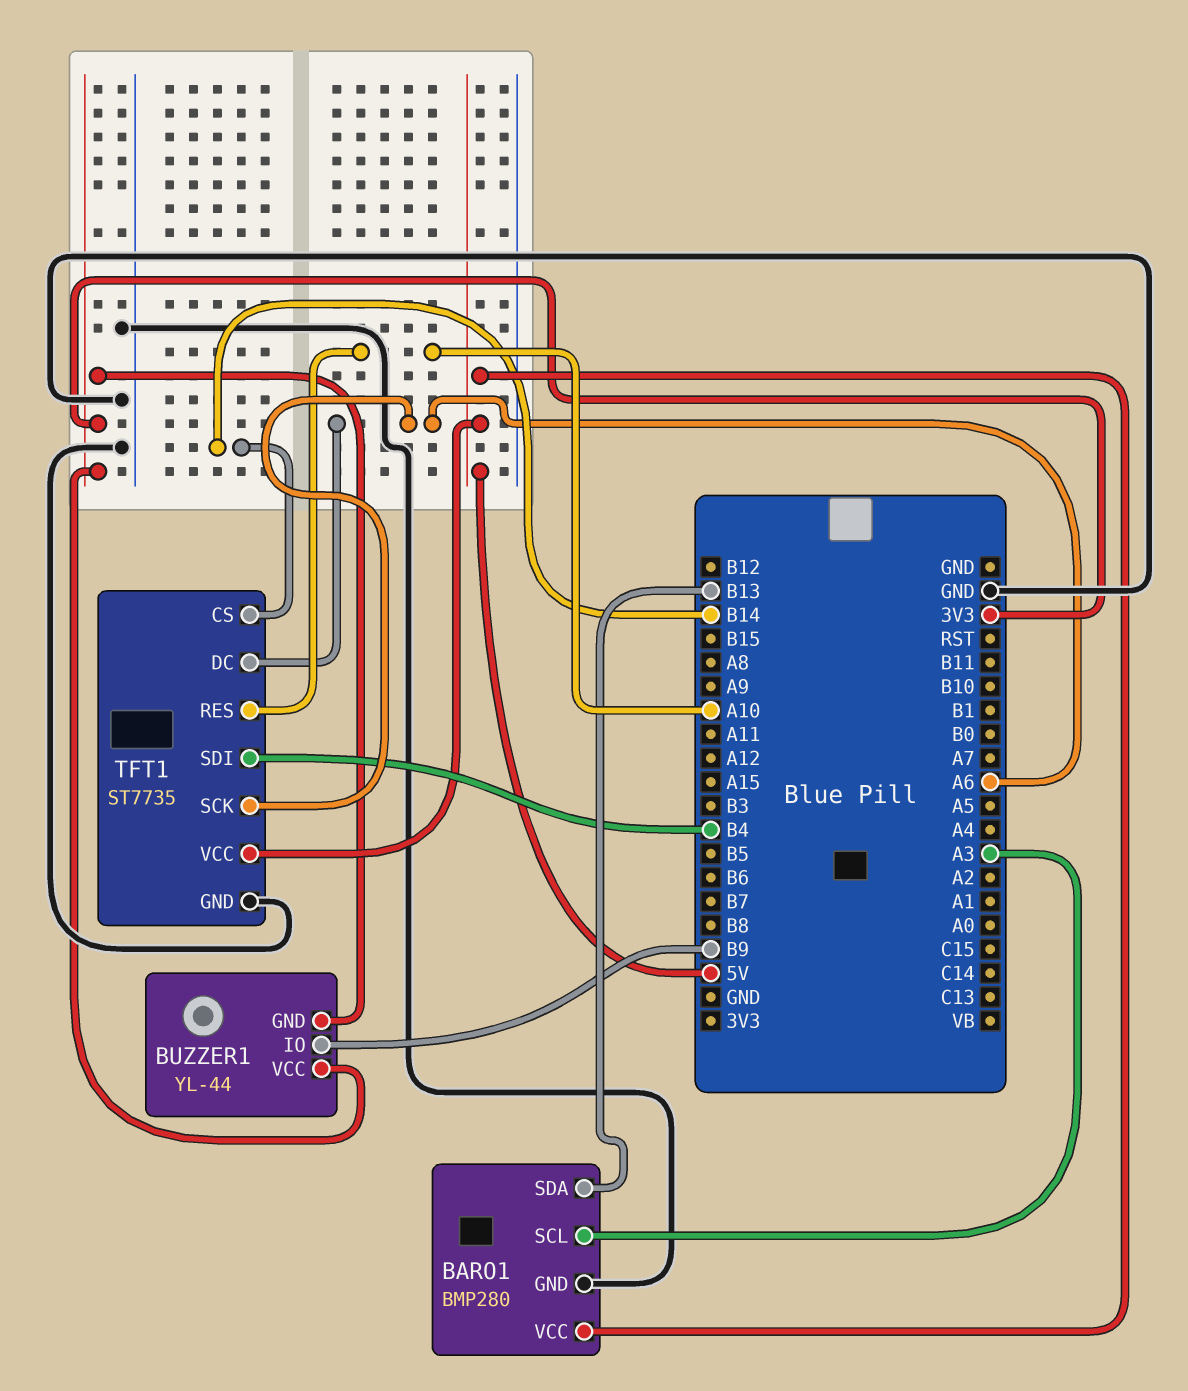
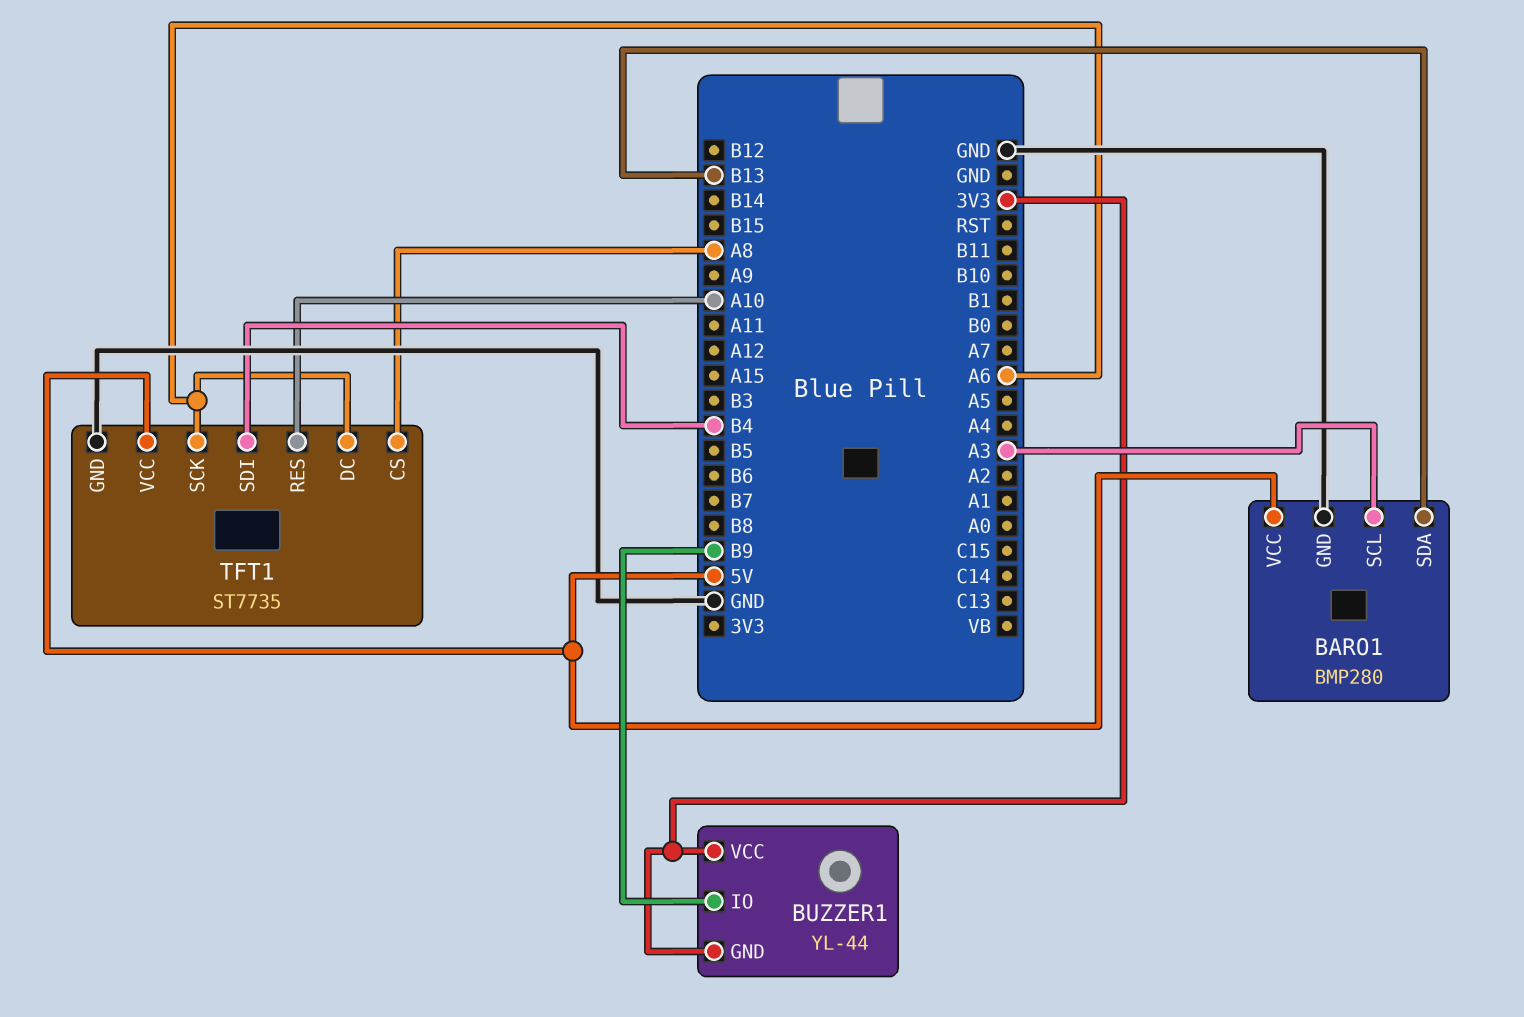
TFT1 pin CS: B14 -> A8

